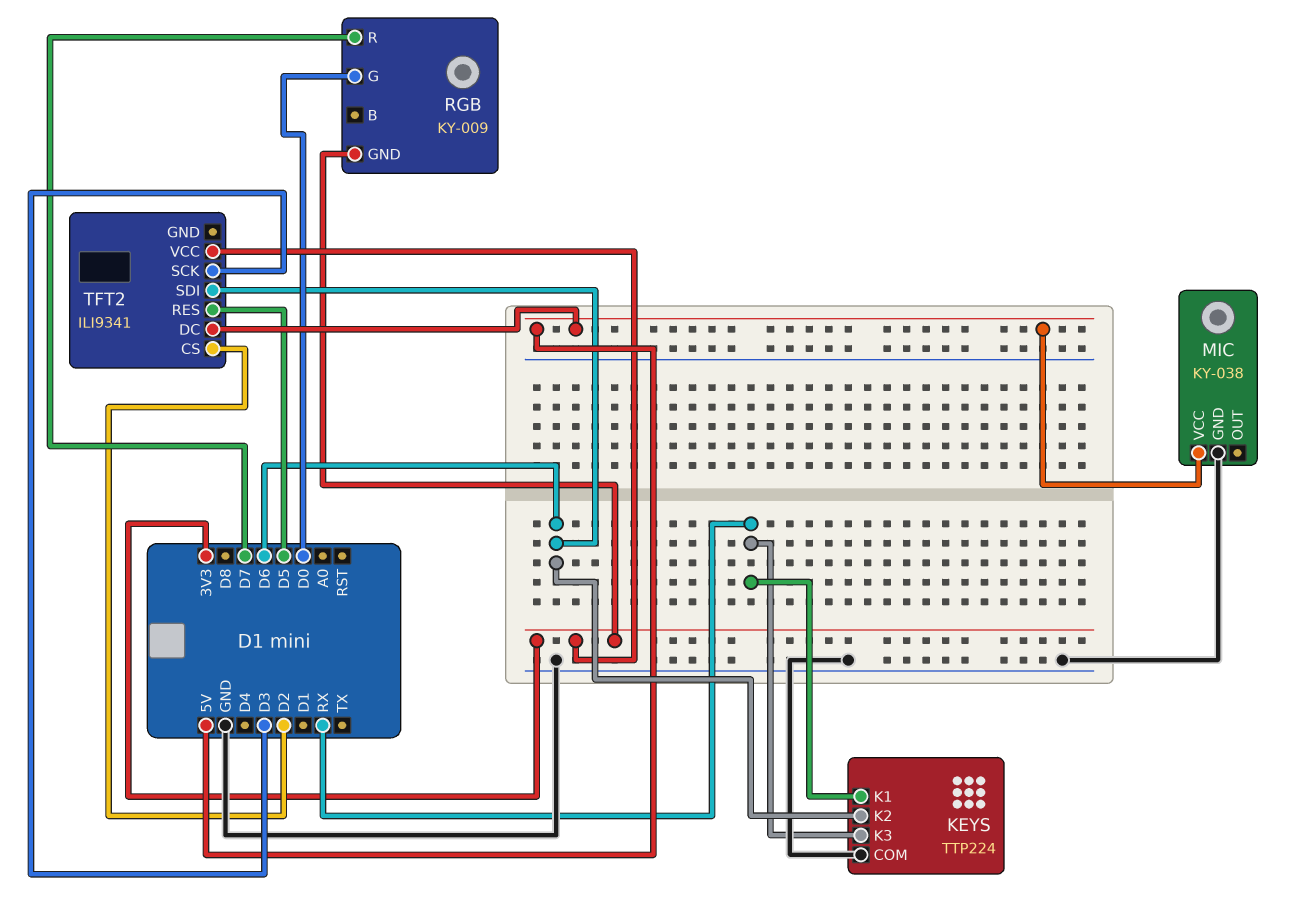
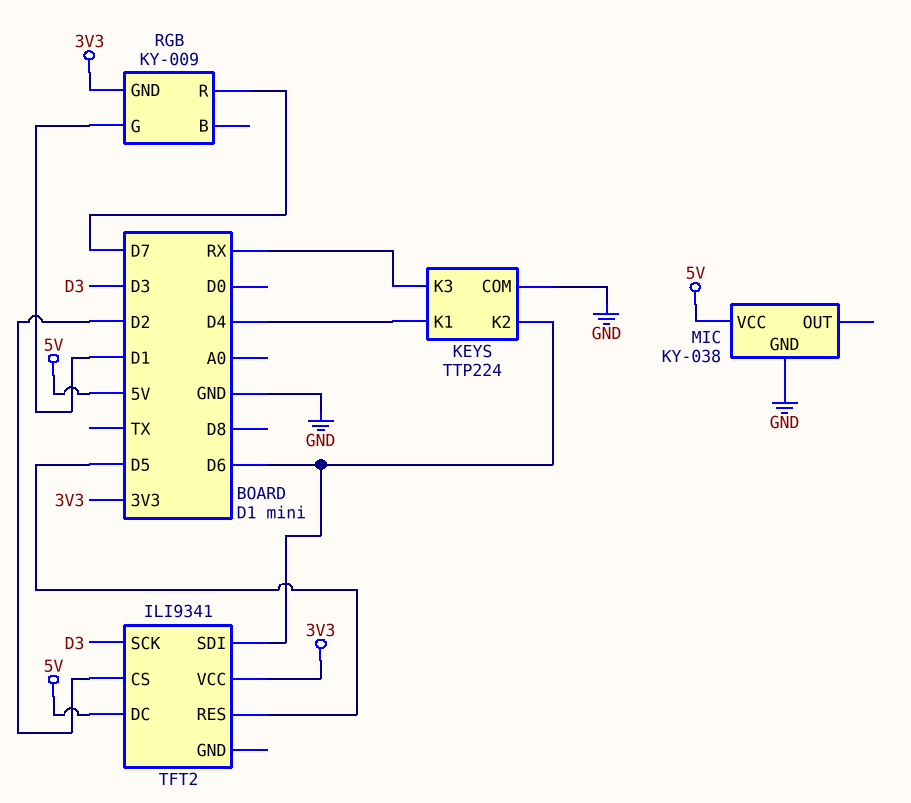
KEYS pin K1: RX -> D4
RGB pin G: D0 -> D1

